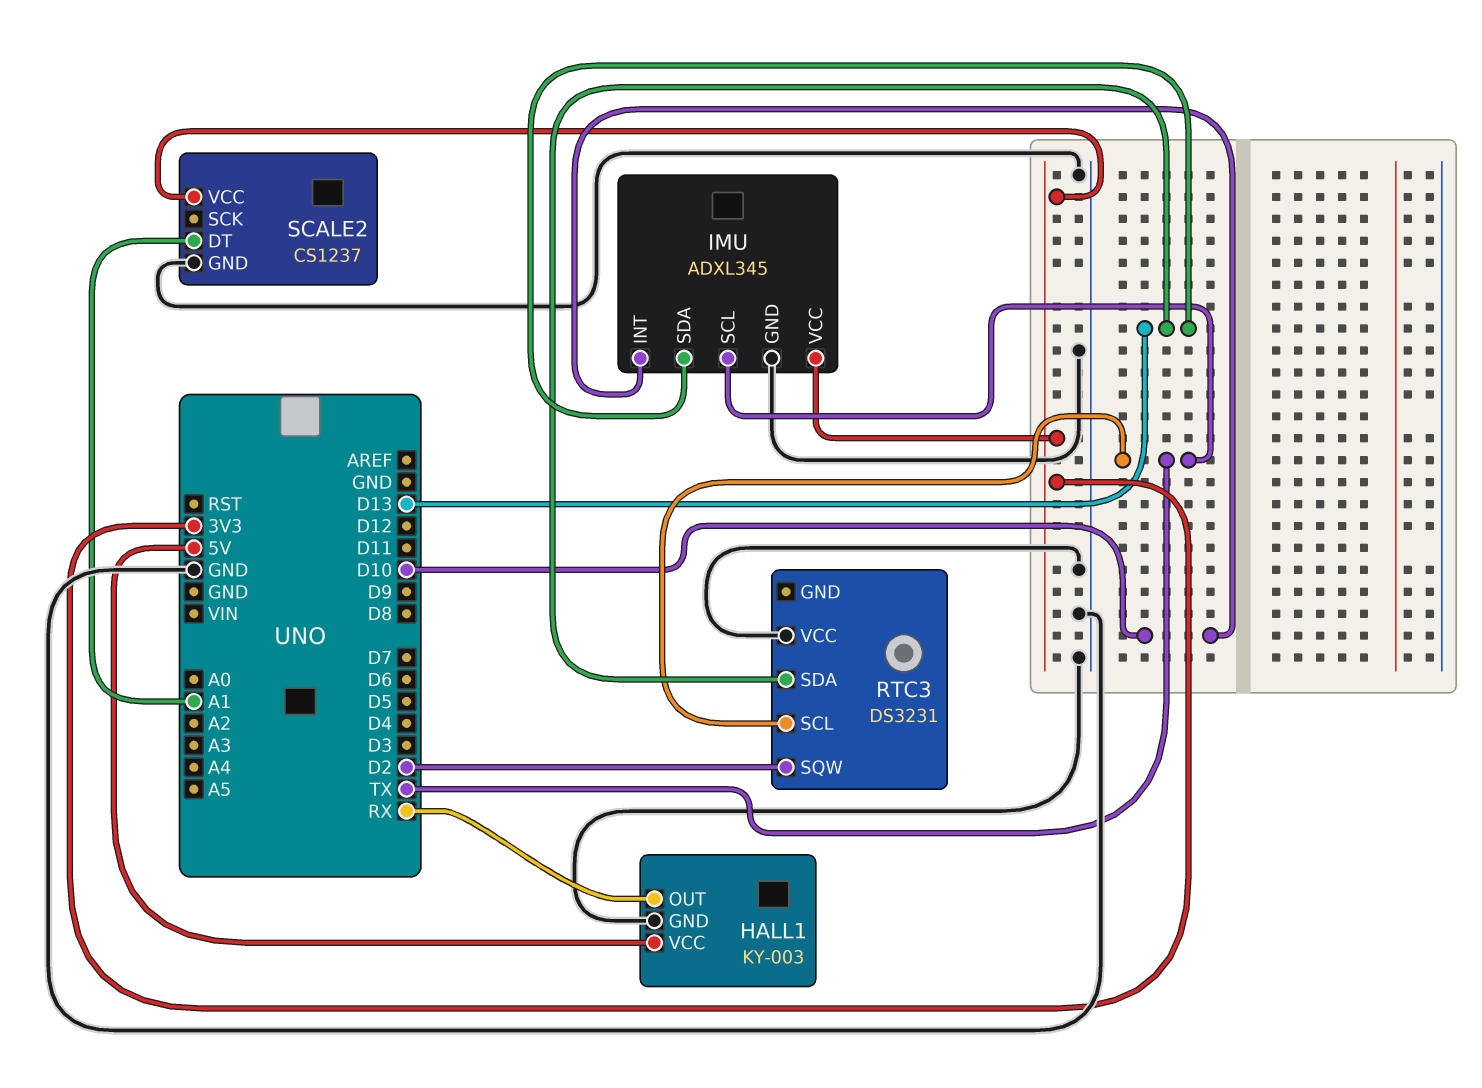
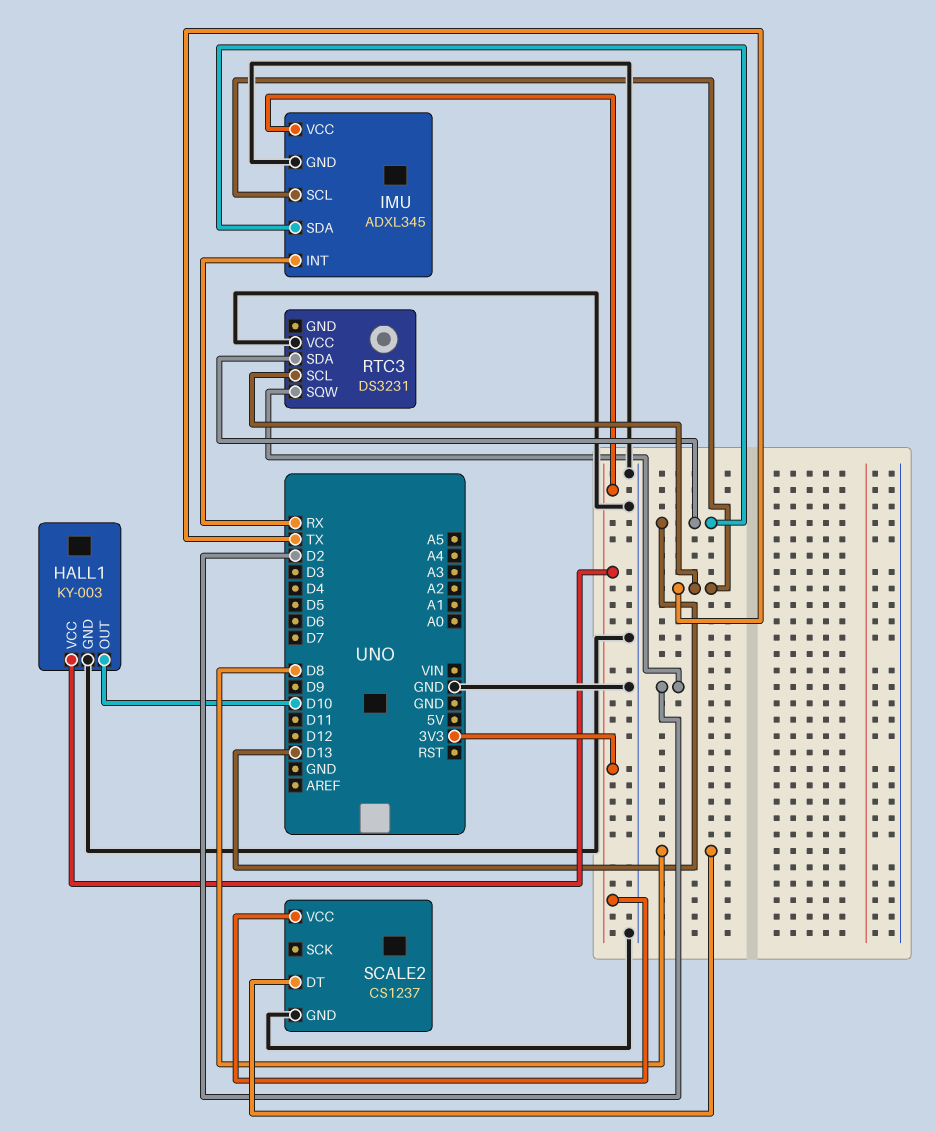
HALL1 pin OUT: RX -> D10
HALL1 pin VCC: 5V -> 3V3
IMU pin INT: D10 -> RX
SCALE2 pin DT: A1 -> D8

